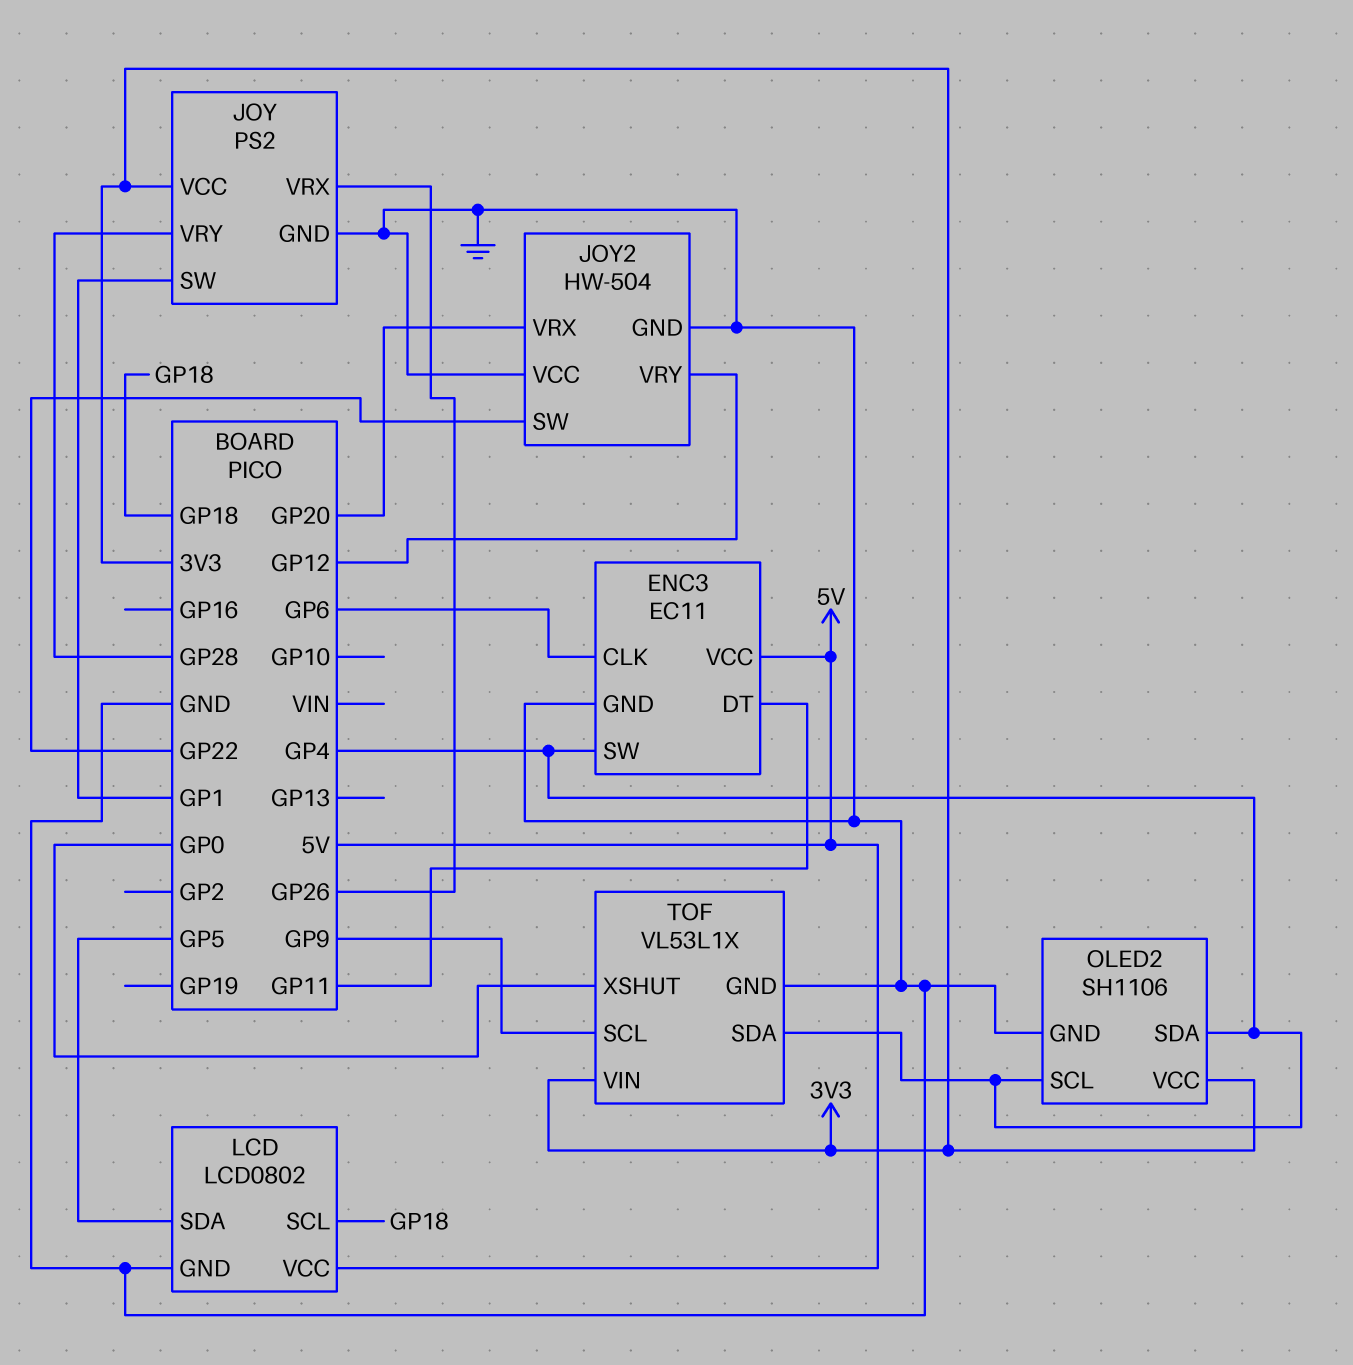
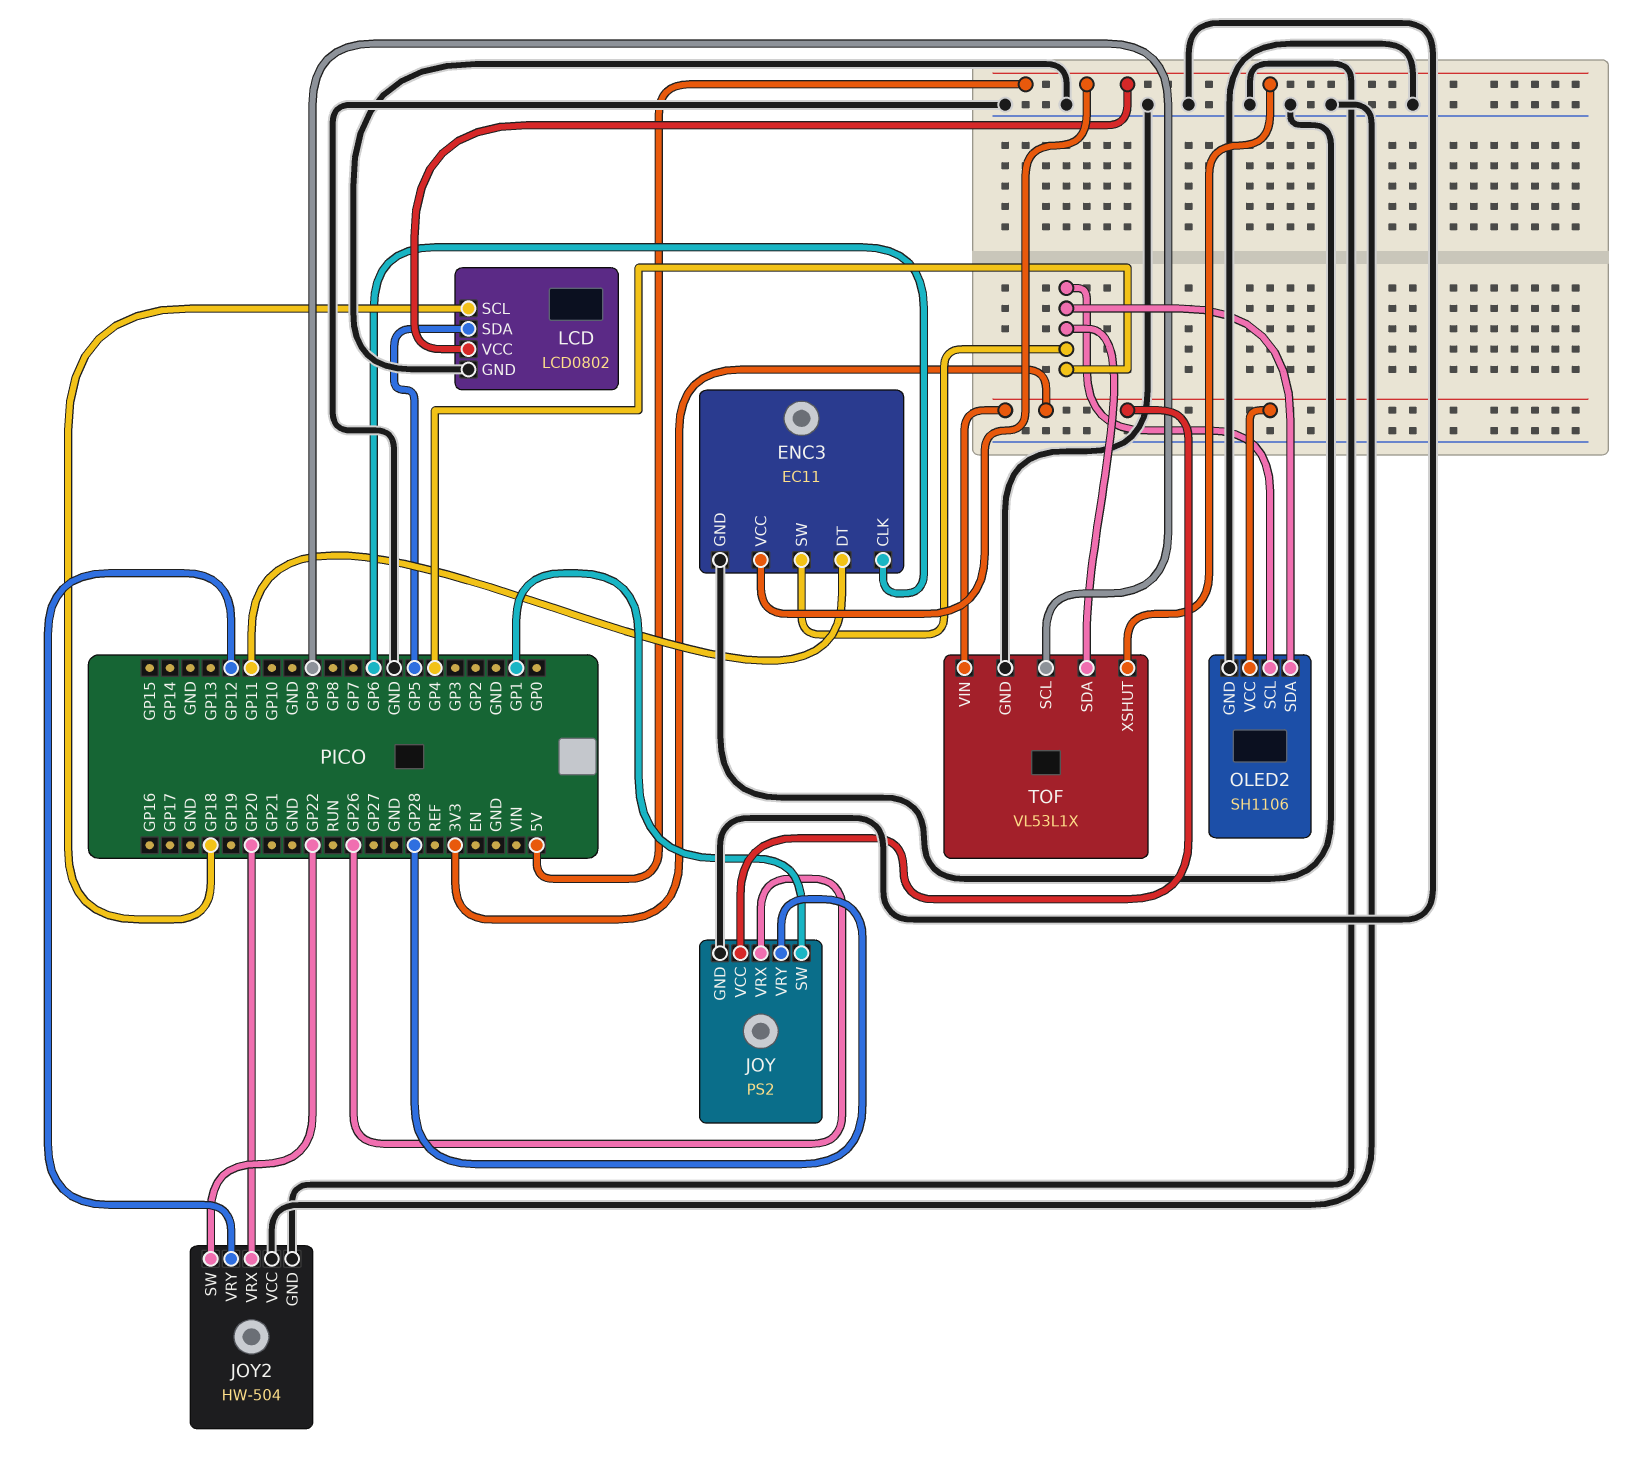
TOF pin XSHUT: GP0 -> 5V

